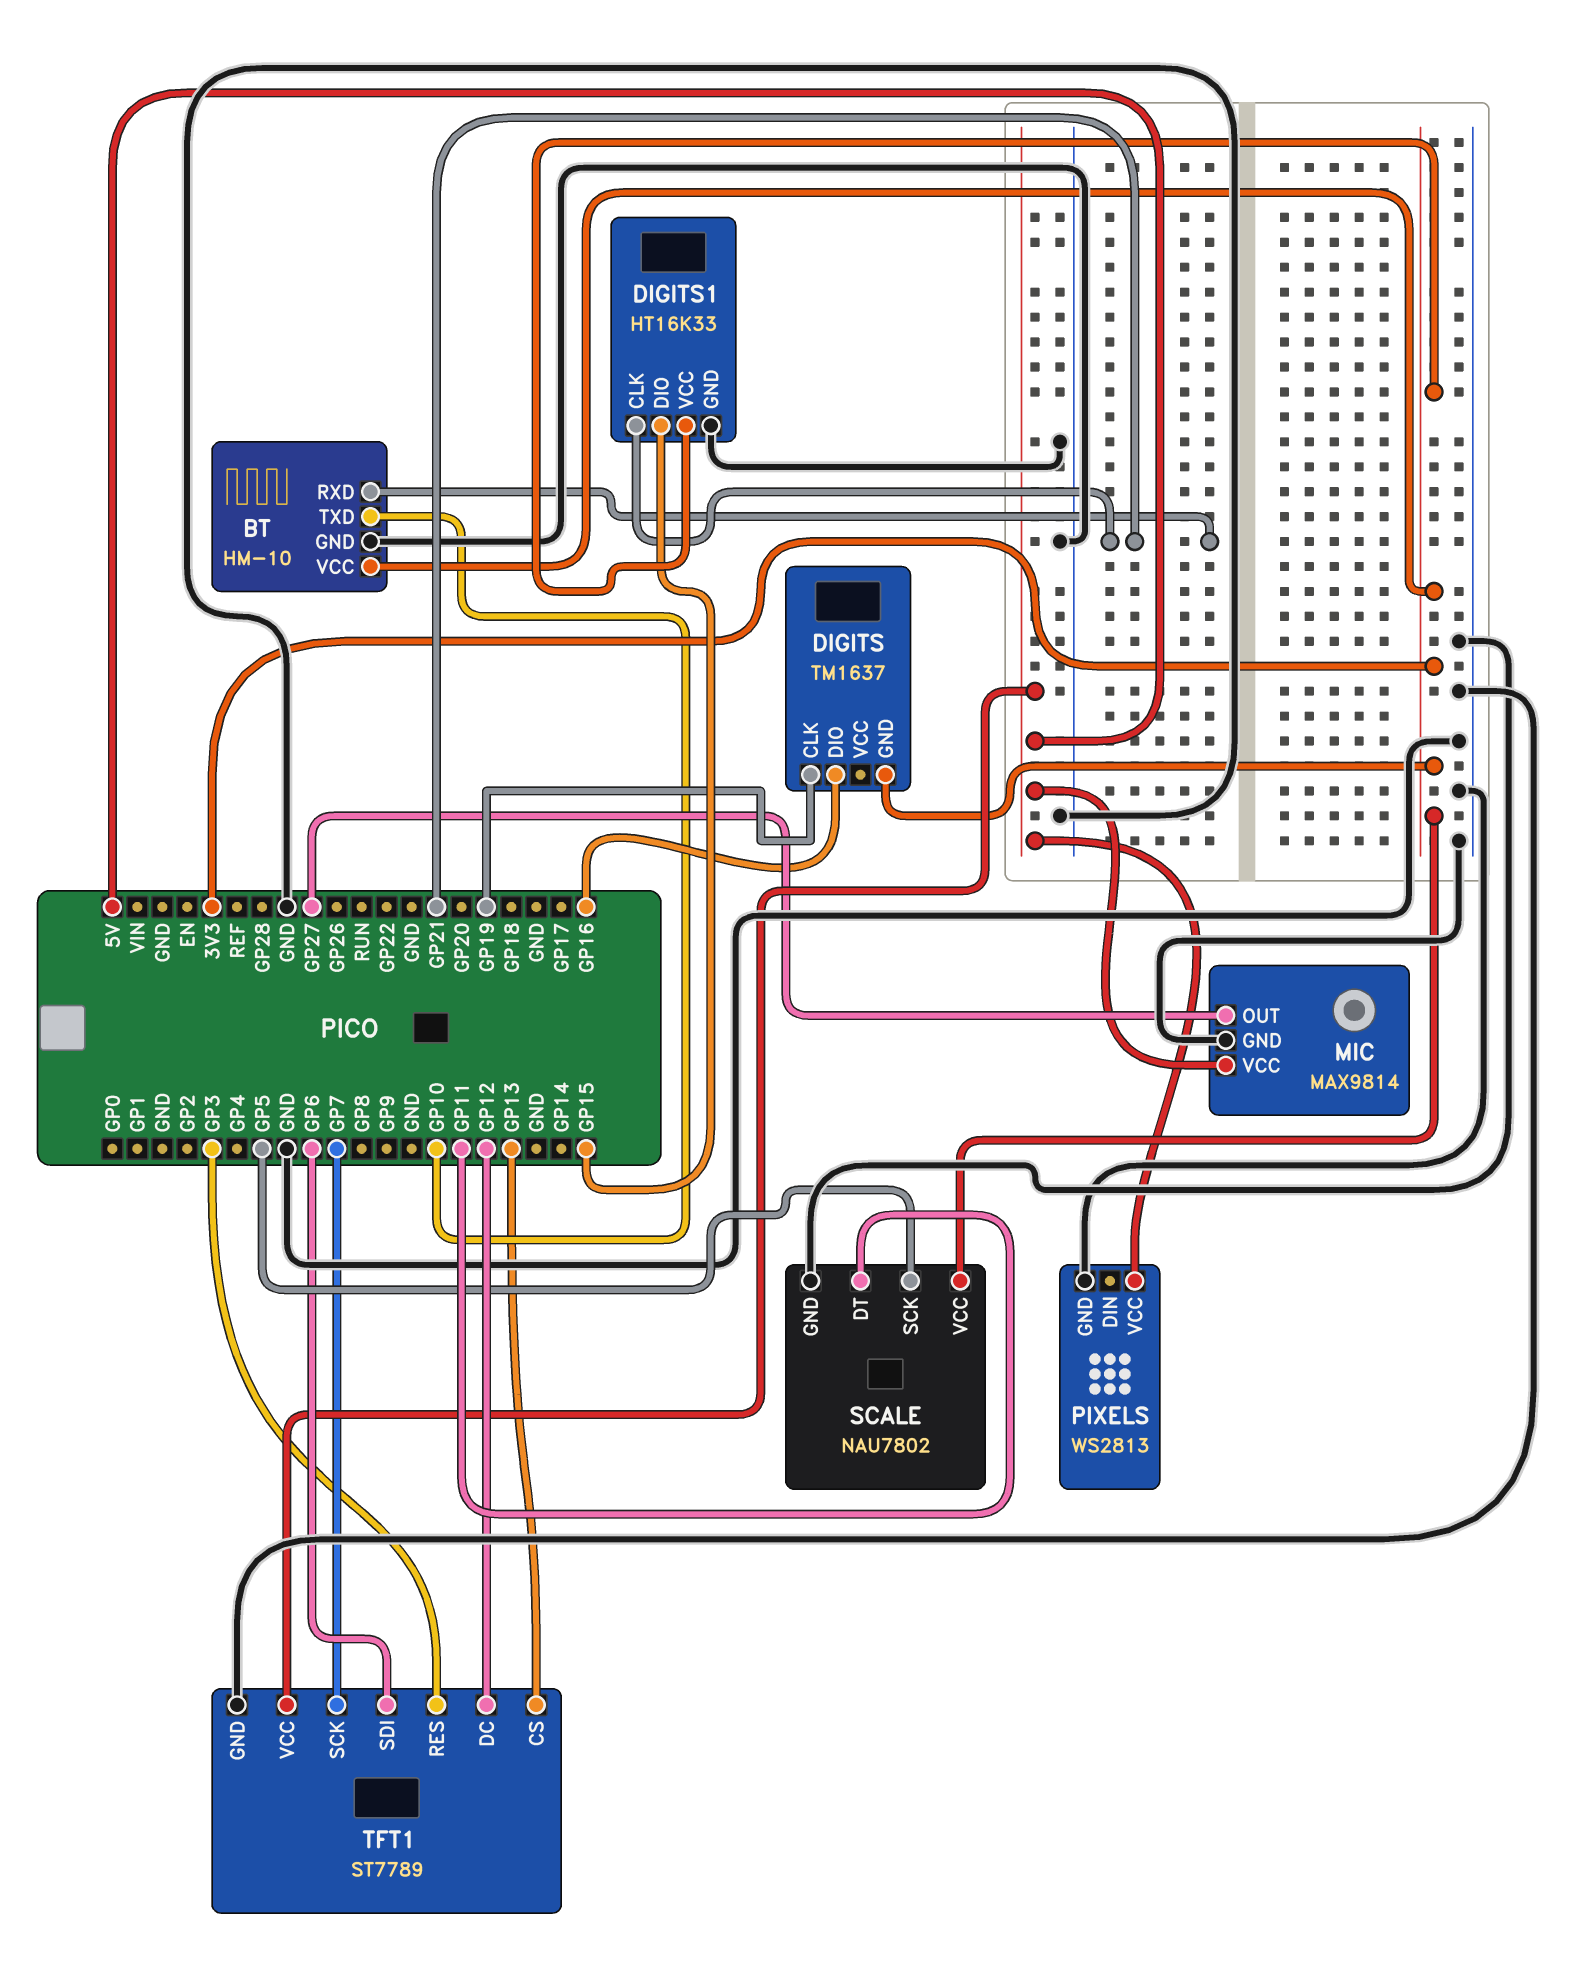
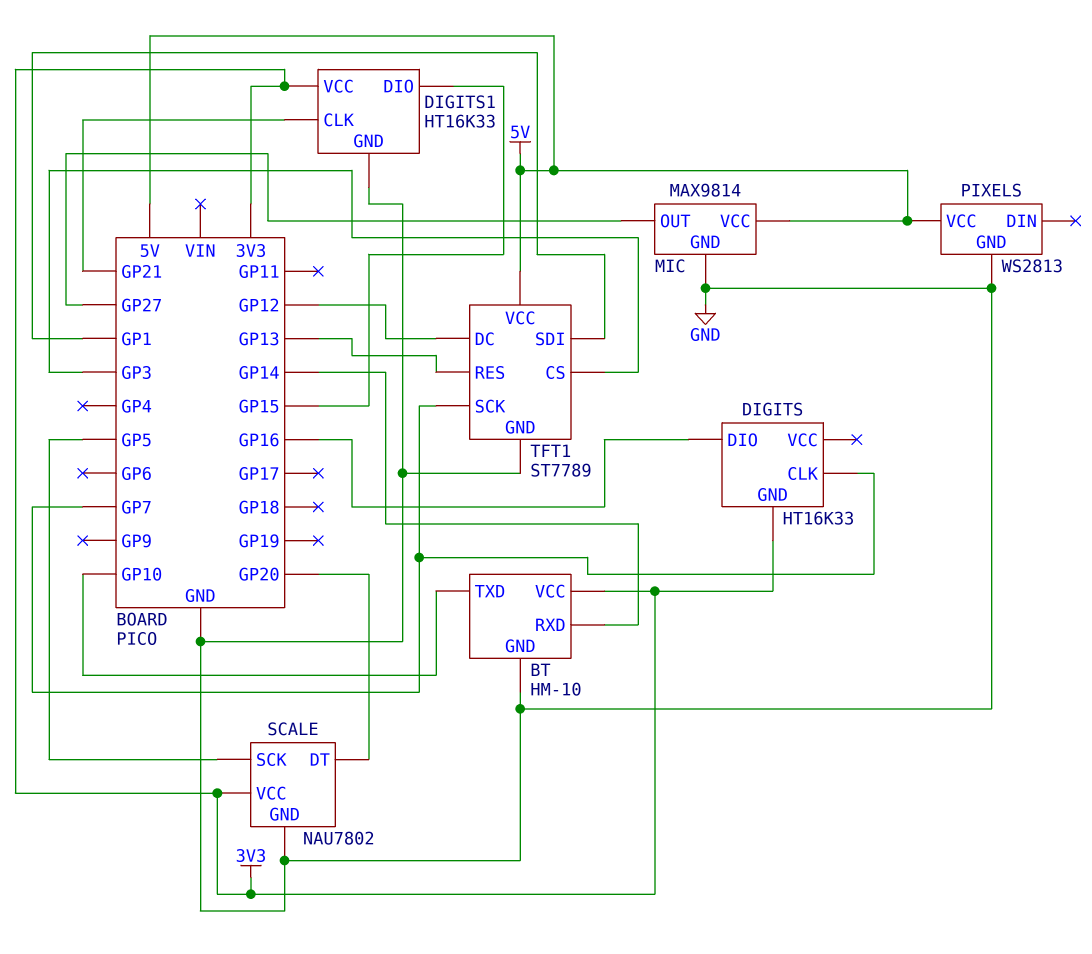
BT pin RXD: GP21 -> GP14
DIGITS: TM1637 -> HT16K33
DIGITS pin CLK: GP19 -> GP7
SCALE pin DT: GP11 -> GP20
TFT1 pin CS: GP13 -> GP3
TFT1 pin RES: GP3 -> GP13
TFT1 pin SDI: GP6 -> GP1

